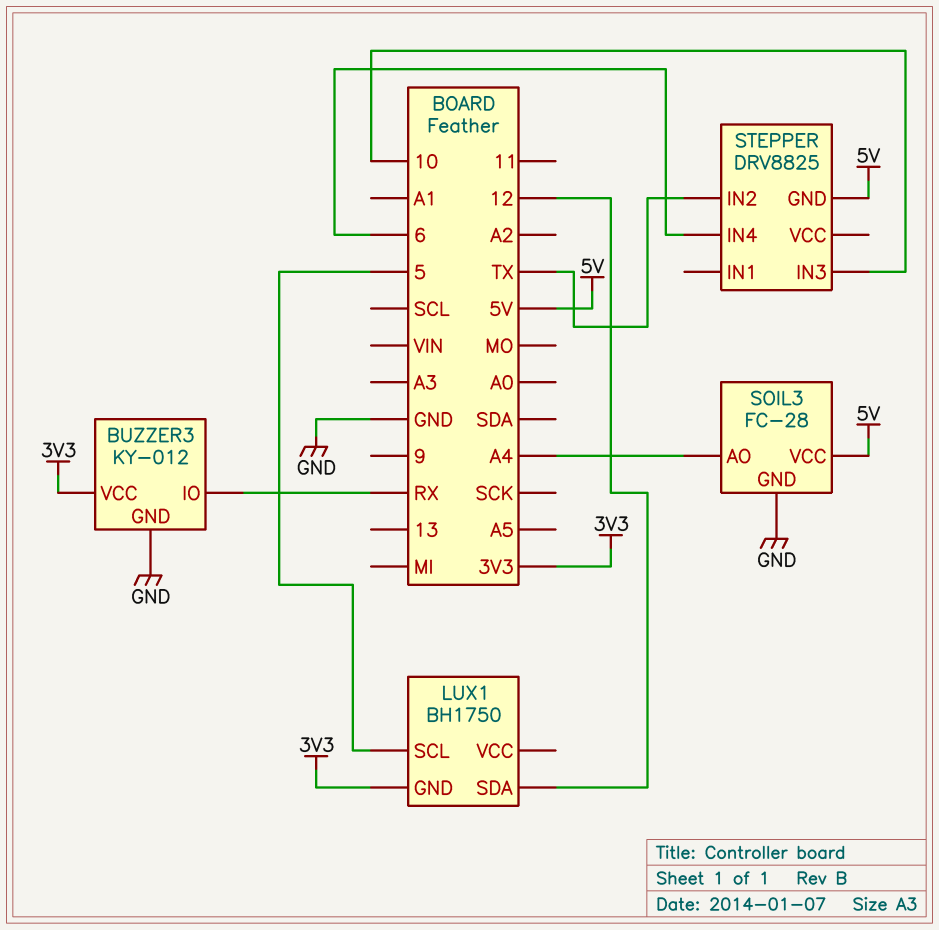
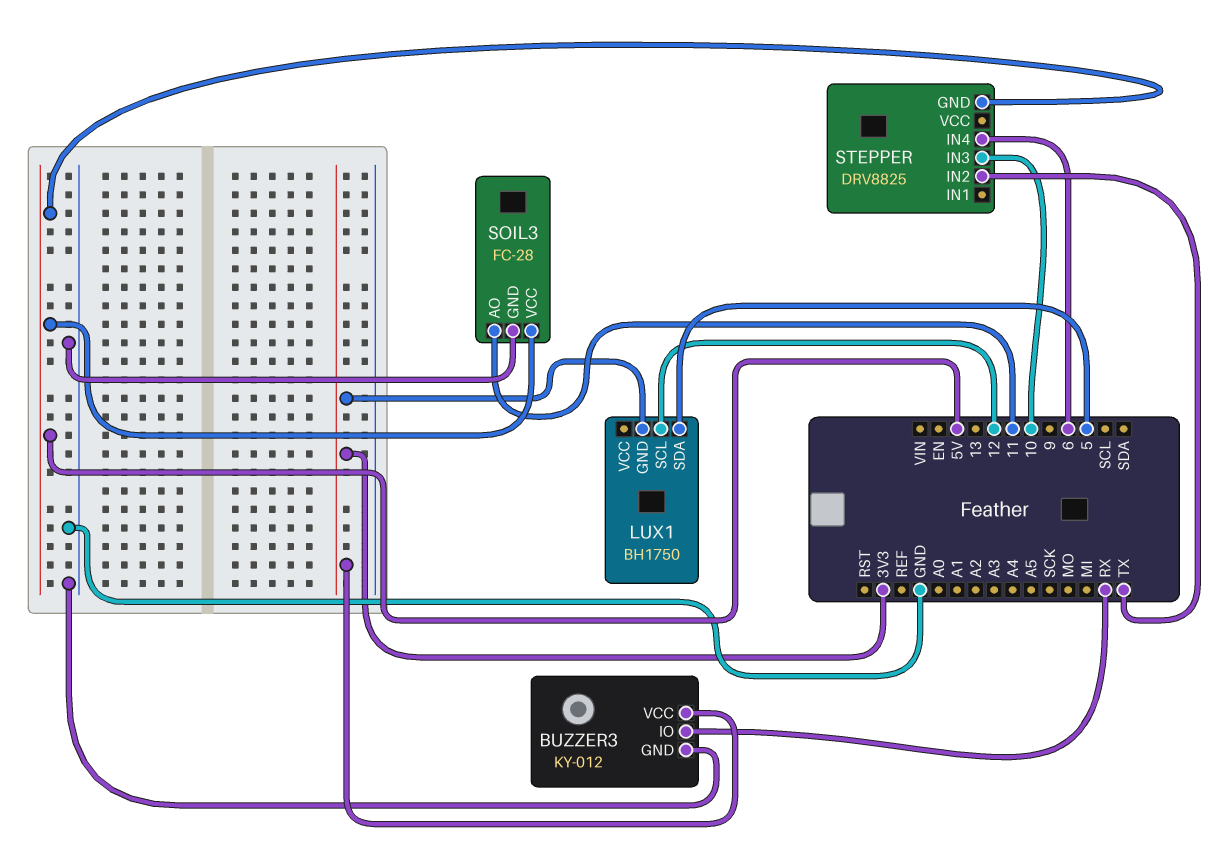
LUX1 pin SCL: 5 -> 12
LUX1 pin SDA: 12 -> 5
SOIL3 pin AO: A4 -> 11

